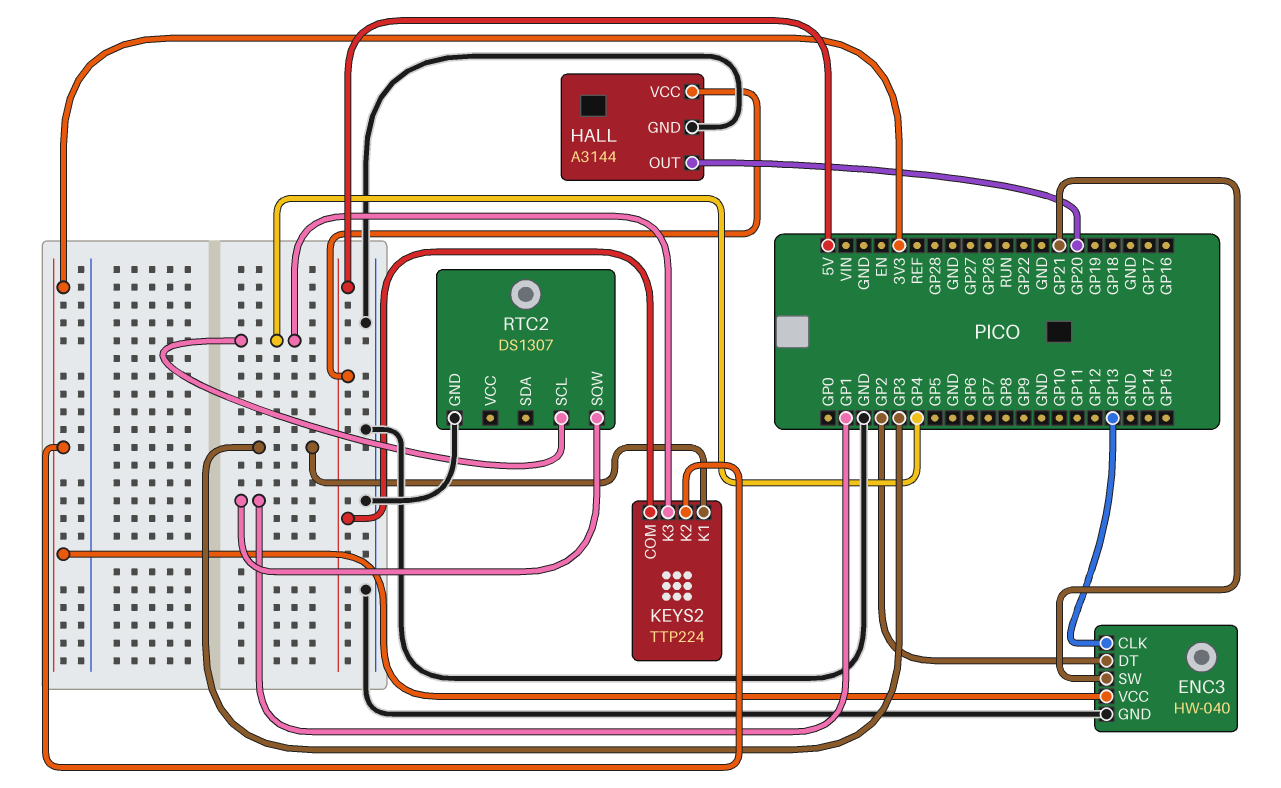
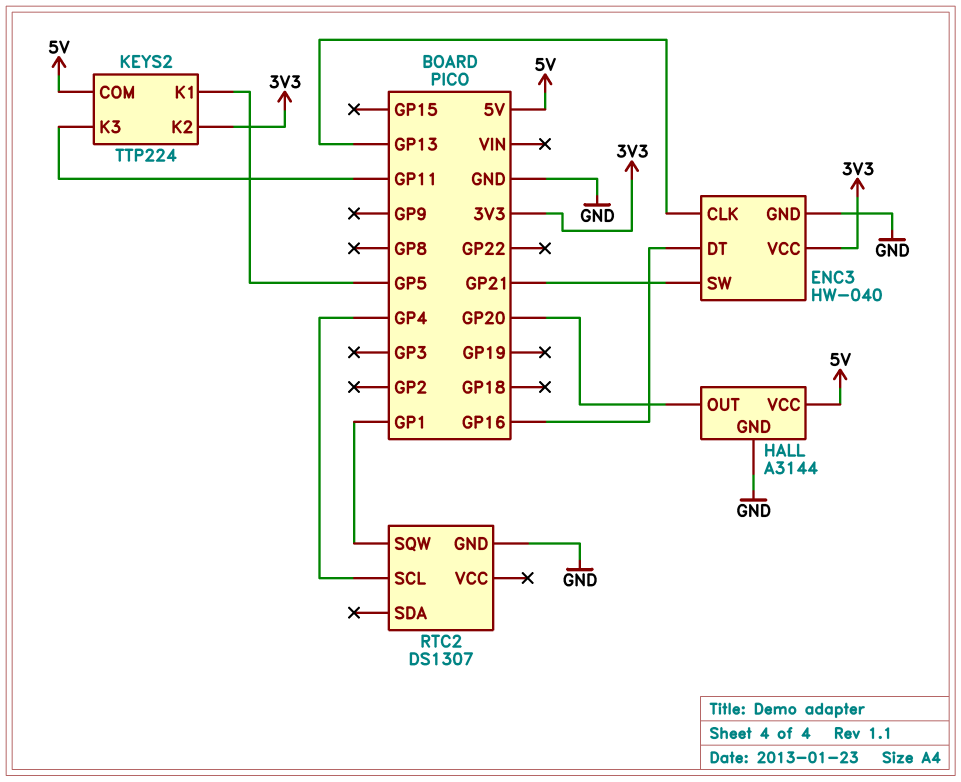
ENC3 pin DT: GP2 -> GP16
KEYS2 pin K1: GP3 -> GP5
KEYS2 pin K3: GP4 -> GP11

